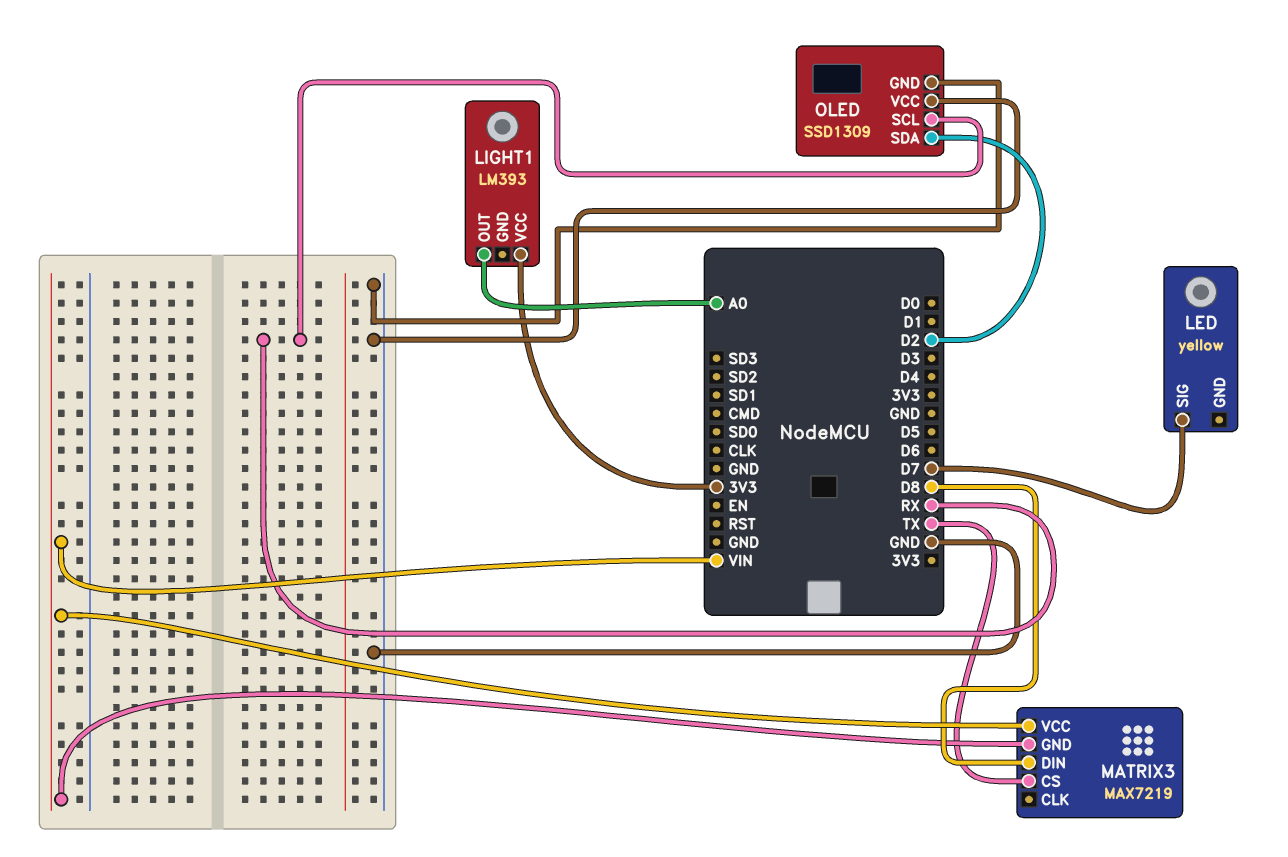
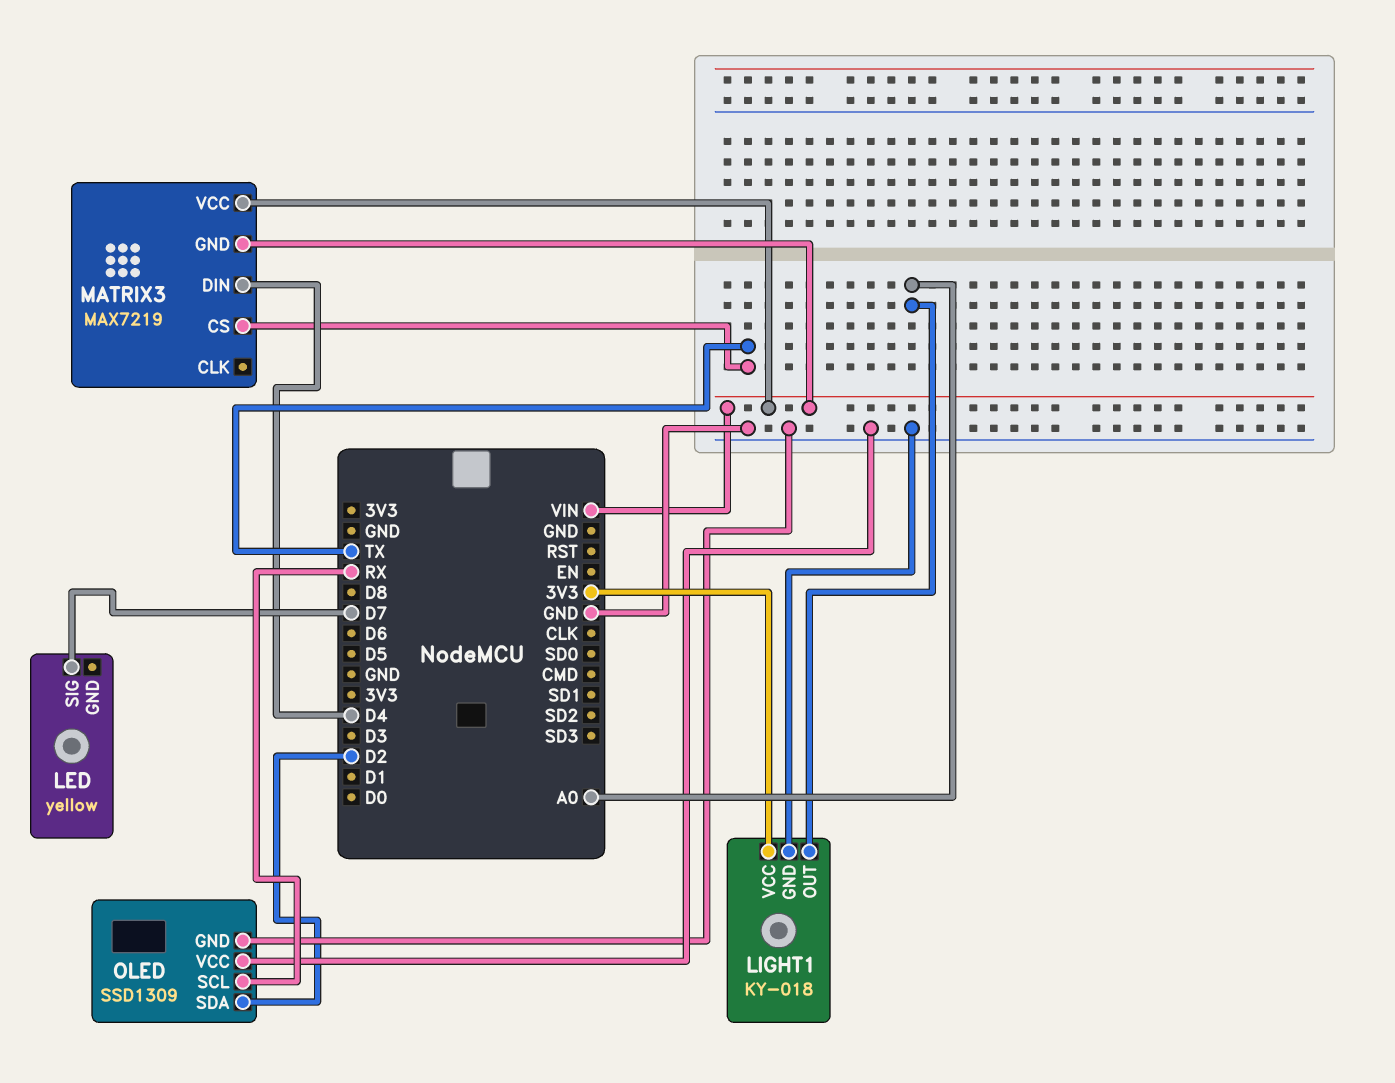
LIGHT1: LM393 -> KY-018
LIGHT1 pin GND: none -> GND
MATRIX3 pin DIN: D8 -> D4

